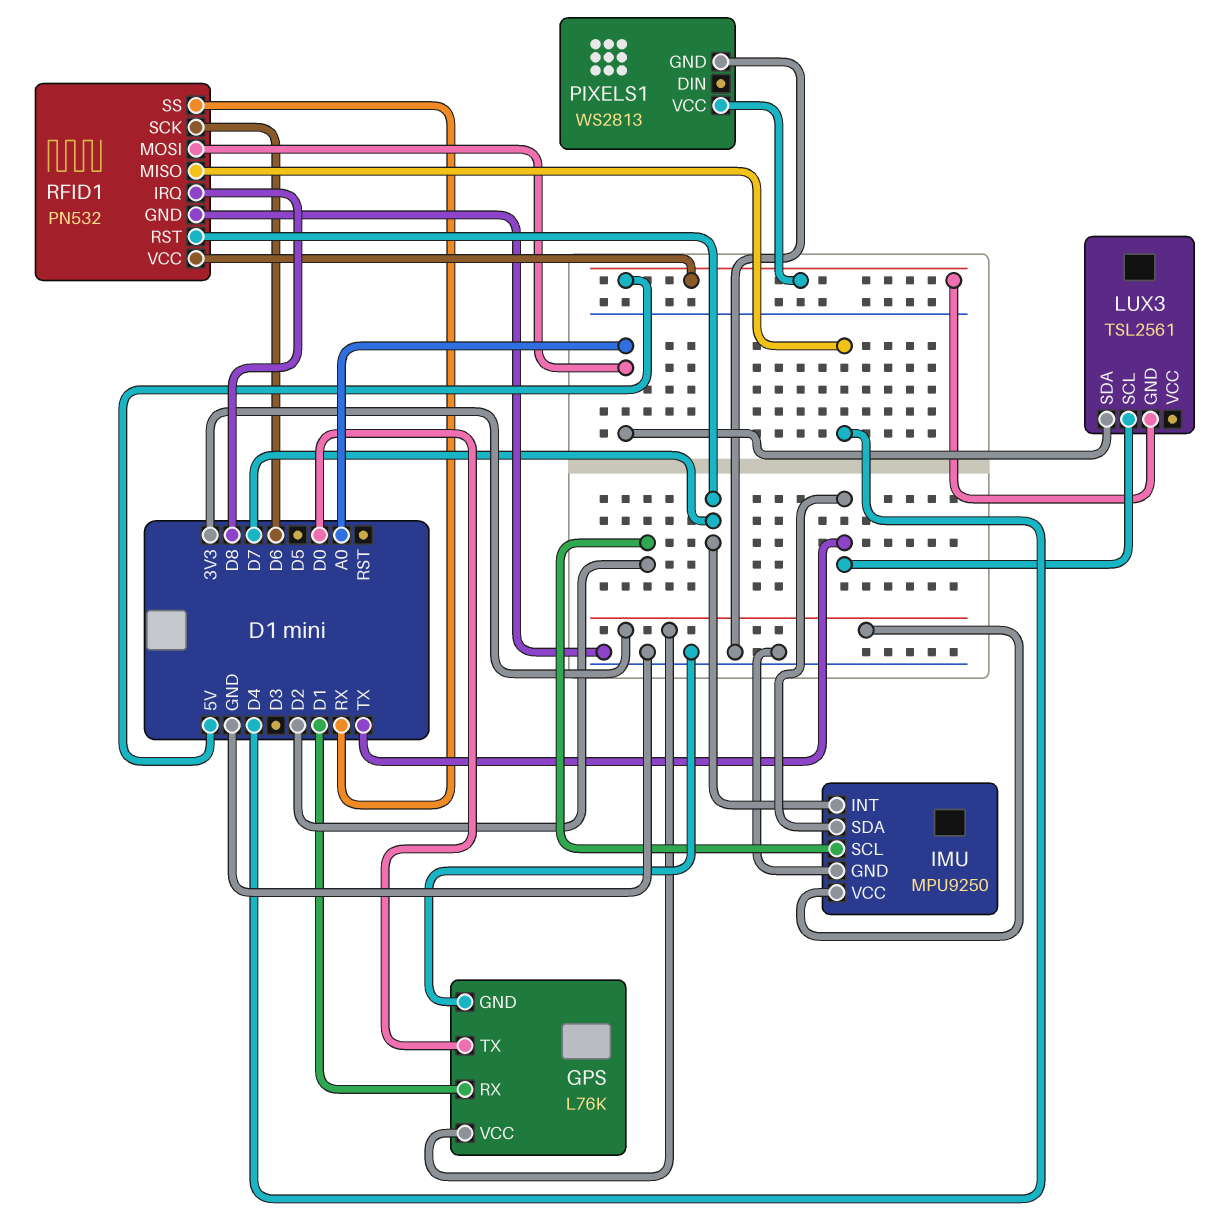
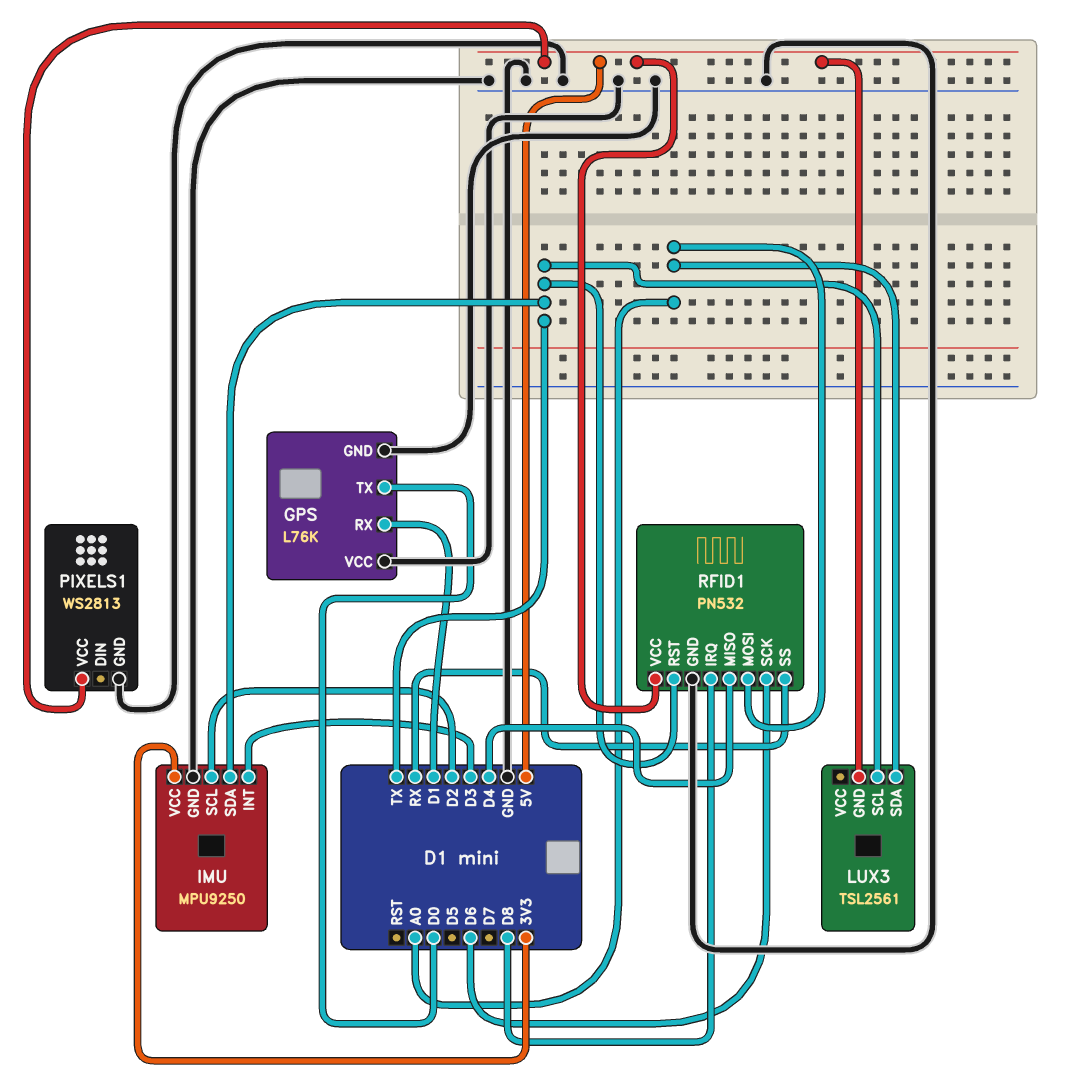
GPS pin VCC: 3V3 -> GND
IMU pin INT: D7 -> D3
RFID1 pin RST: D7 -> TX

